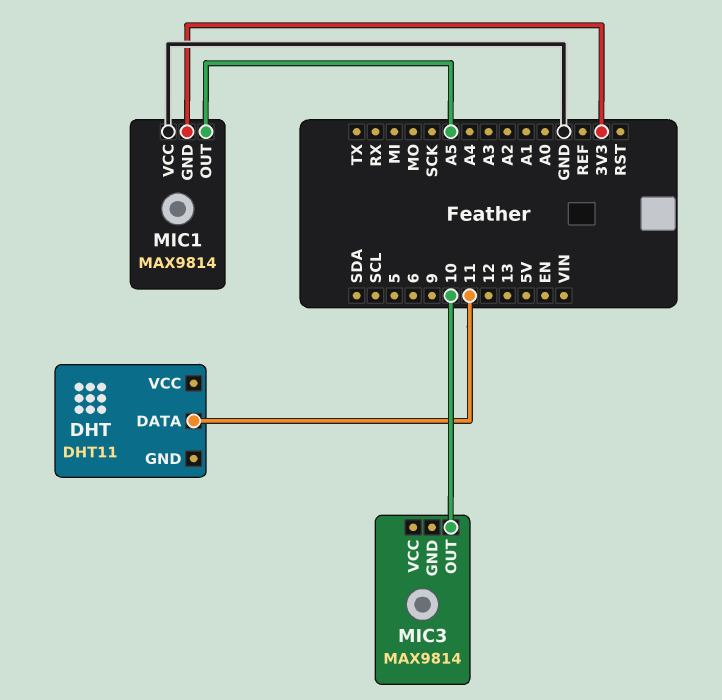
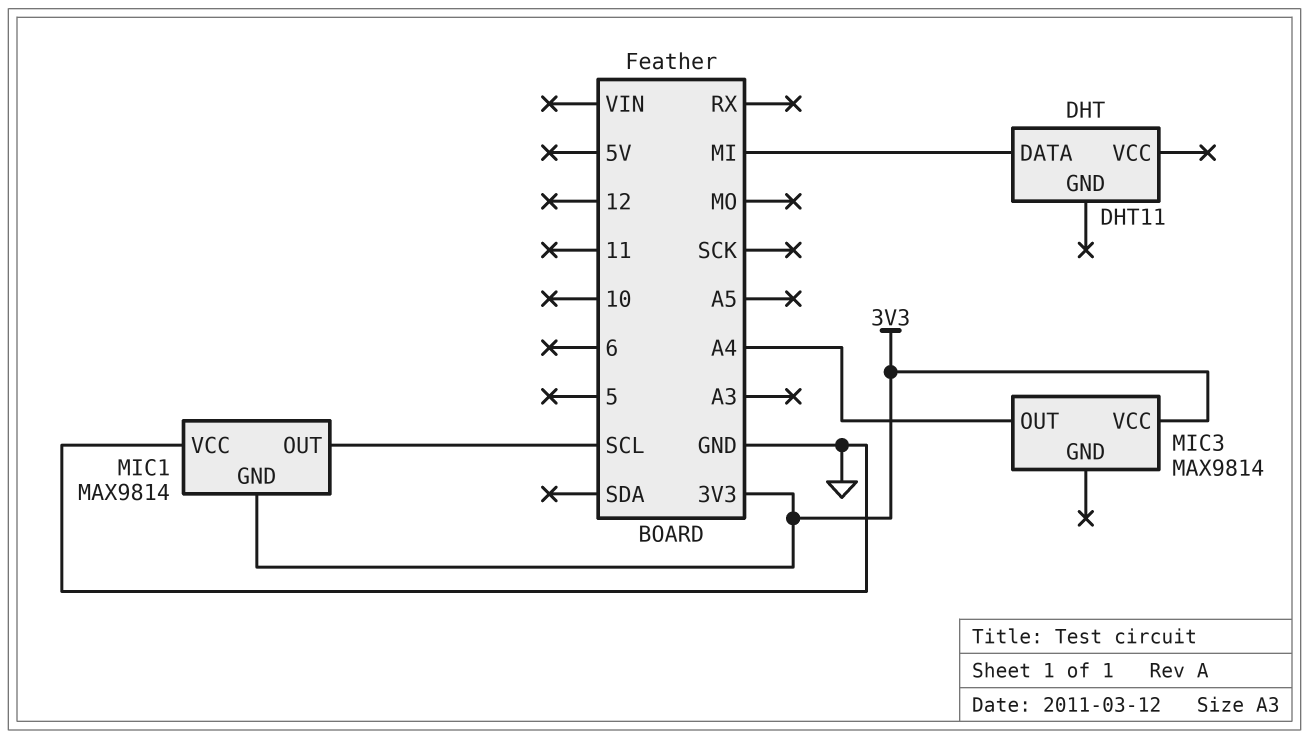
DHT pin DATA: 11 -> MI
MIC1 pin OUT: A5 -> SCL
MIC3 pin OUT: 10 -> A4
MIC3 pin VCC: none -> 3V3

